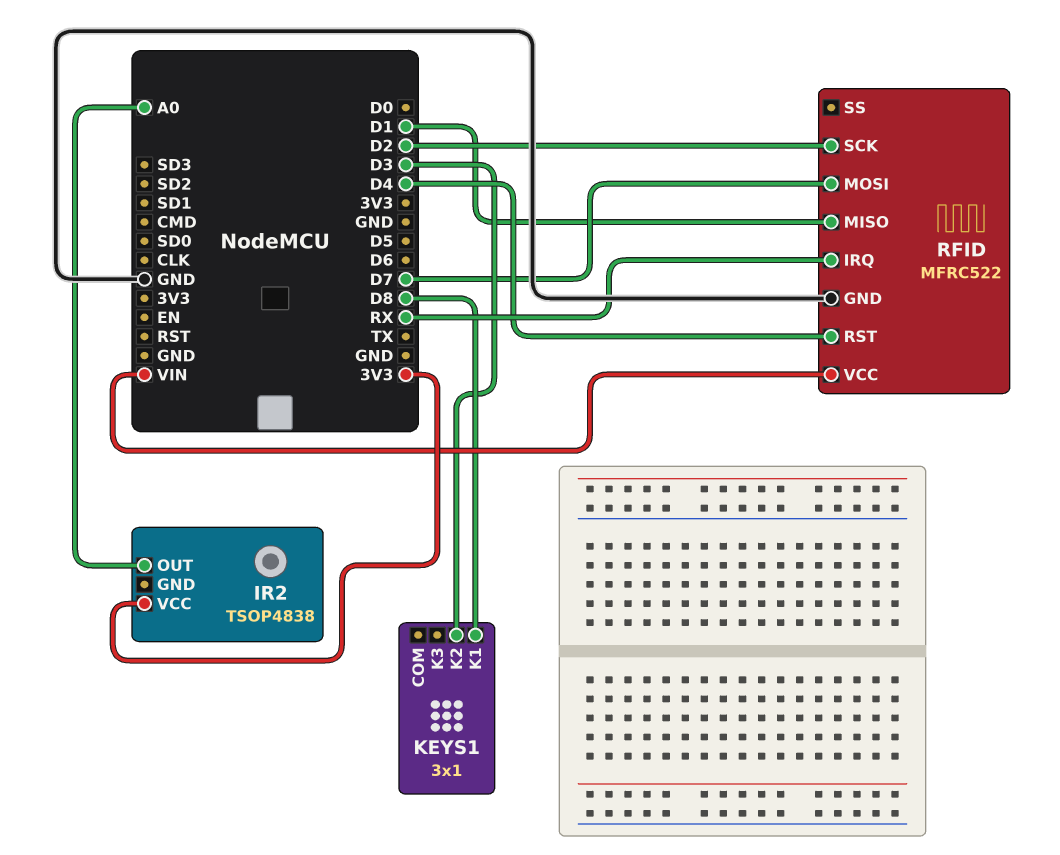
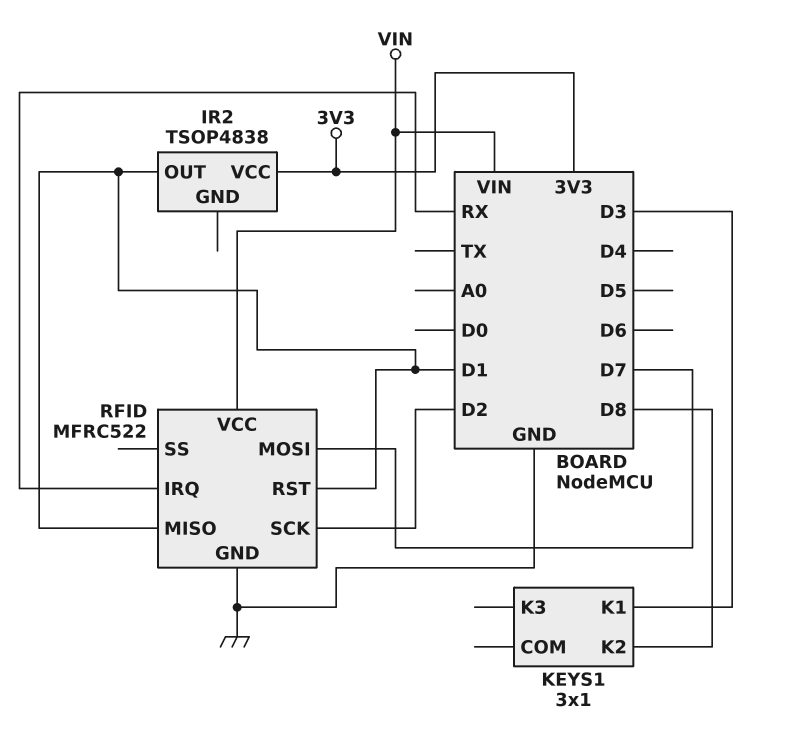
IR2 pin OUT: A0 -> D1
KEYS1 pin K1: D8 -> D3
KEYS1 pin K2: D3 -> D8
RFID pin RST: D4 -> D1

